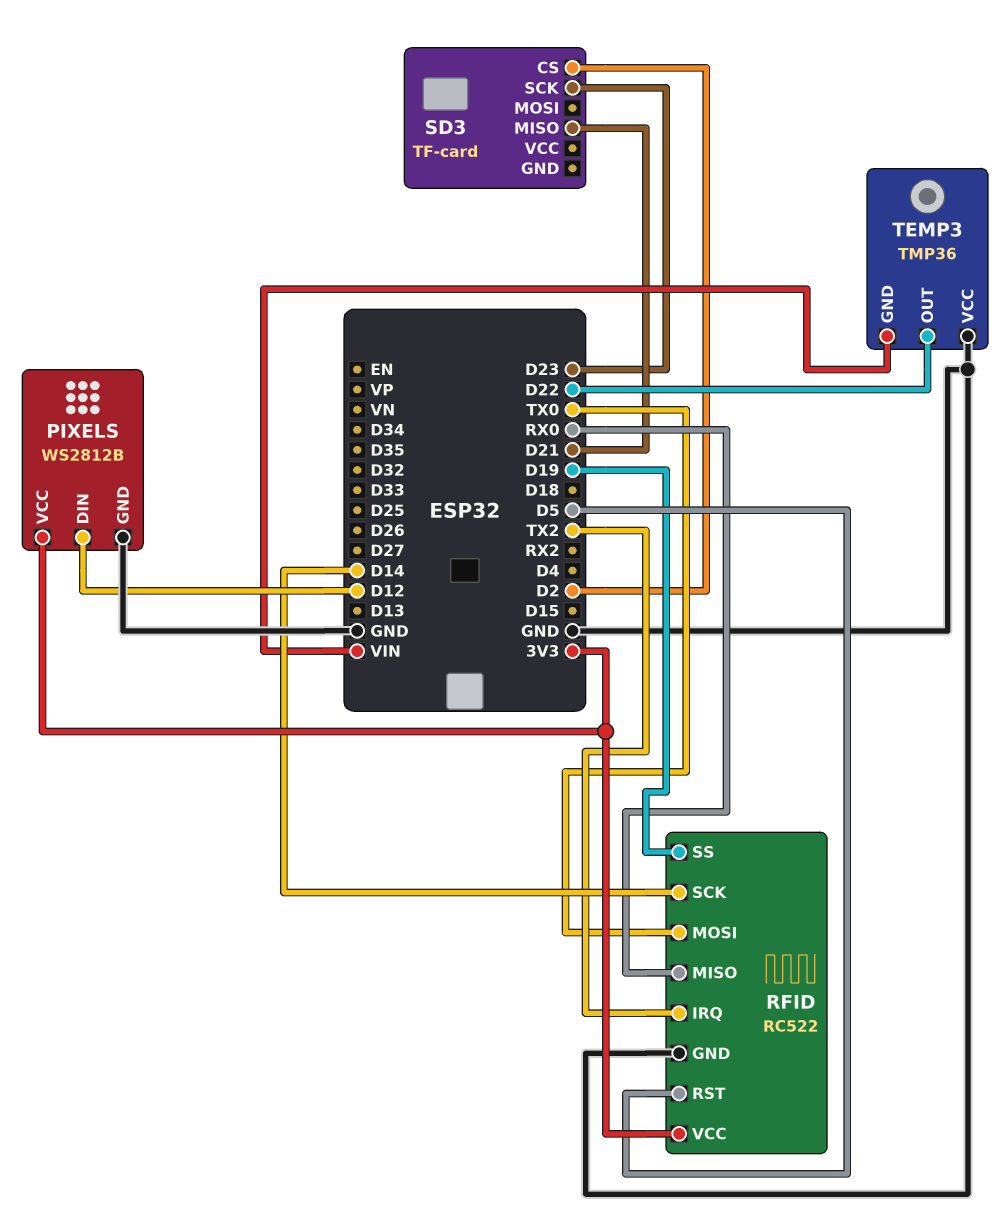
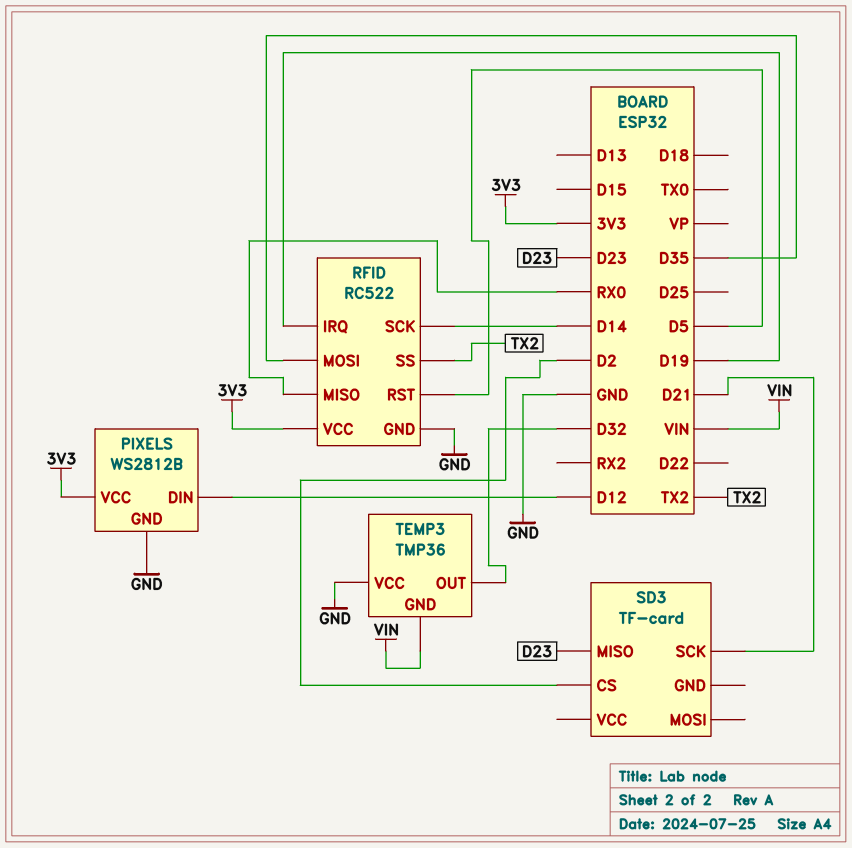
RFID pin IRQ: TX2 -> D19
RFID pin MOSI: TX0 -> D35
RFID pin SS: D19 -> TX2
SD3 pin MISO: D21 -> D23
SD3 pin SCK: D23 -> D21
TEMP3 pin OUT: D22 -> D32

